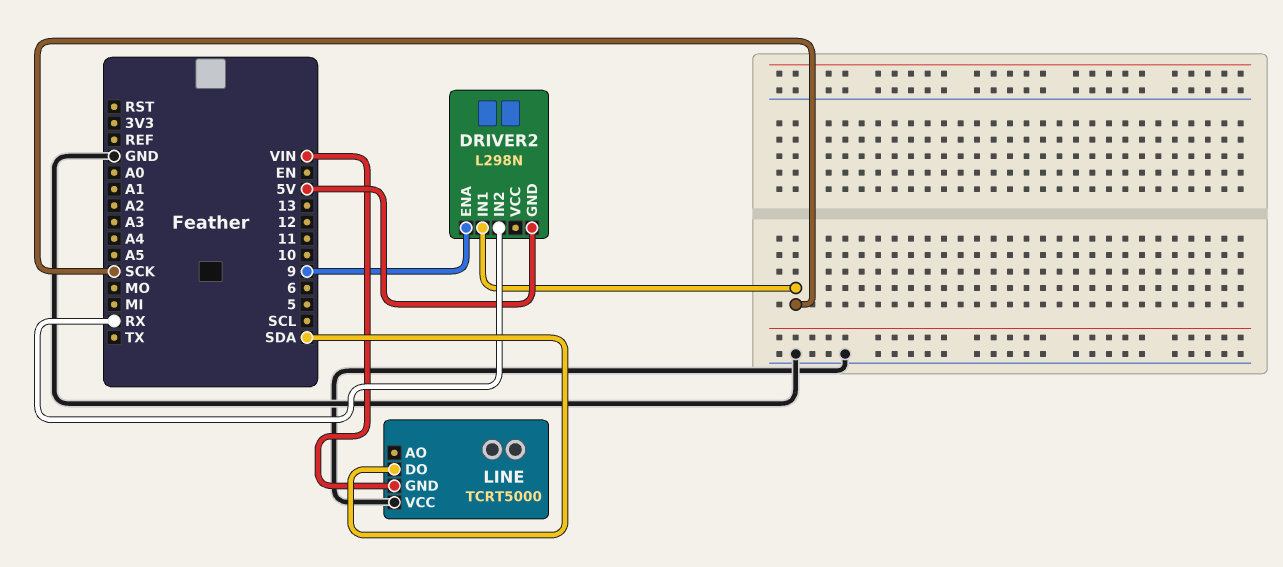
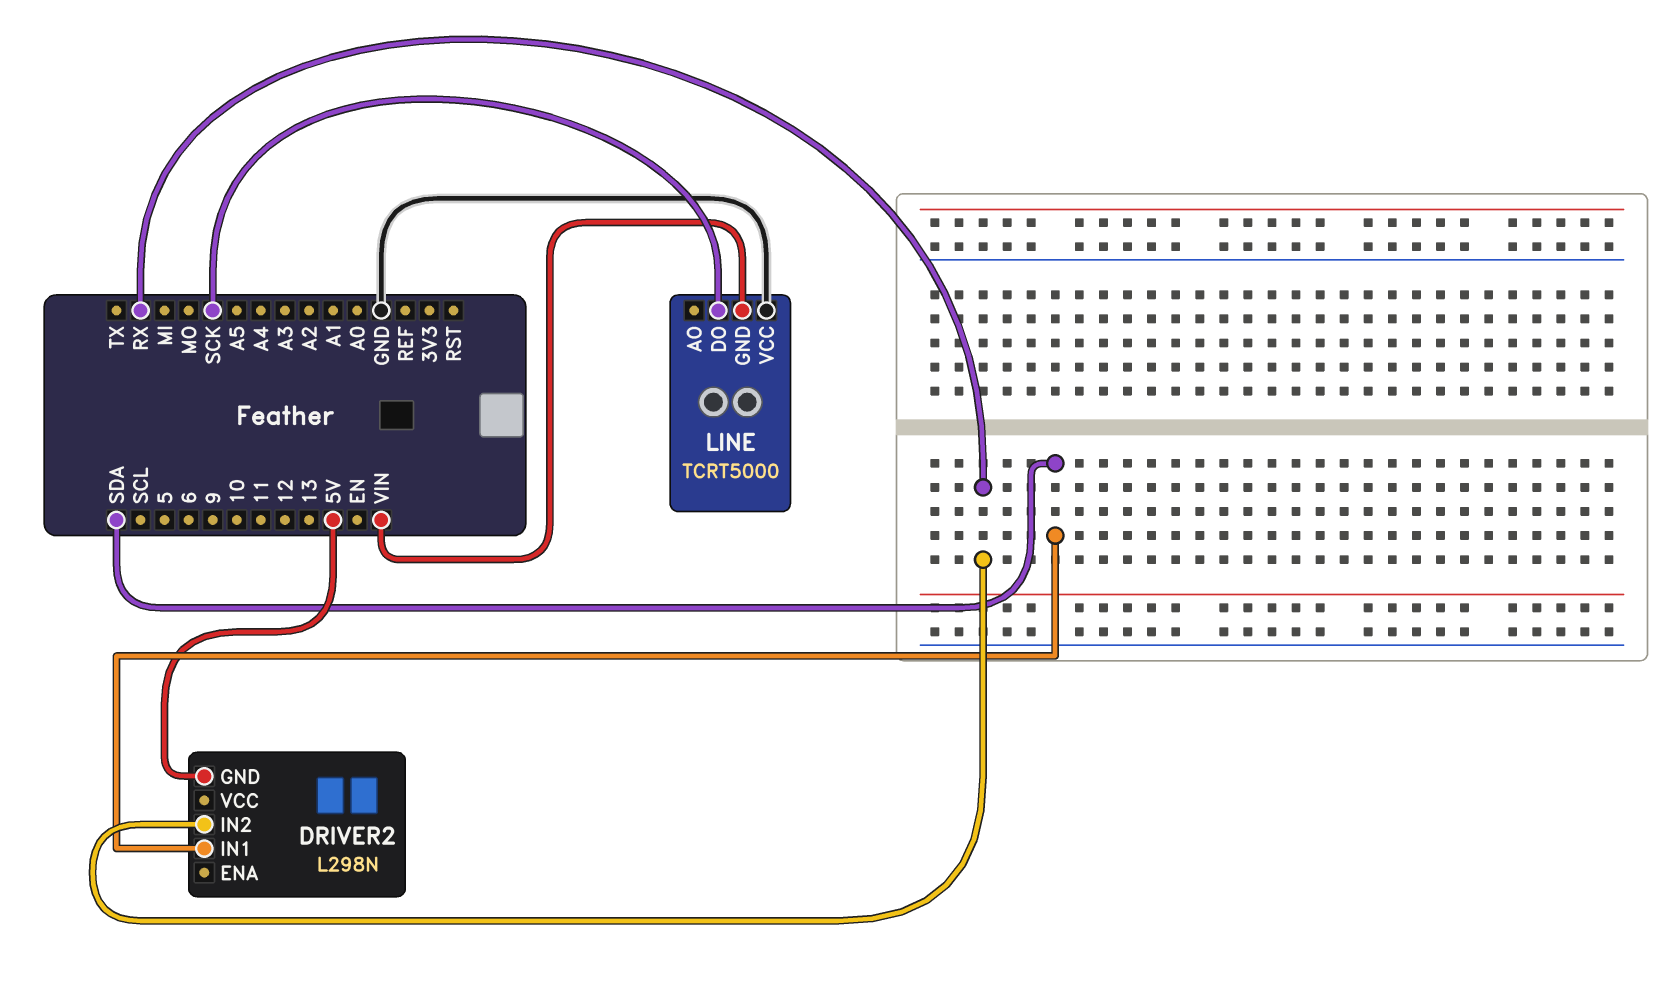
DRIVER2 pin ENA: 9 -> none
DRIVER2 pin IN1: SCK -> SDA
LINE pin DO: SDA -> SCK

